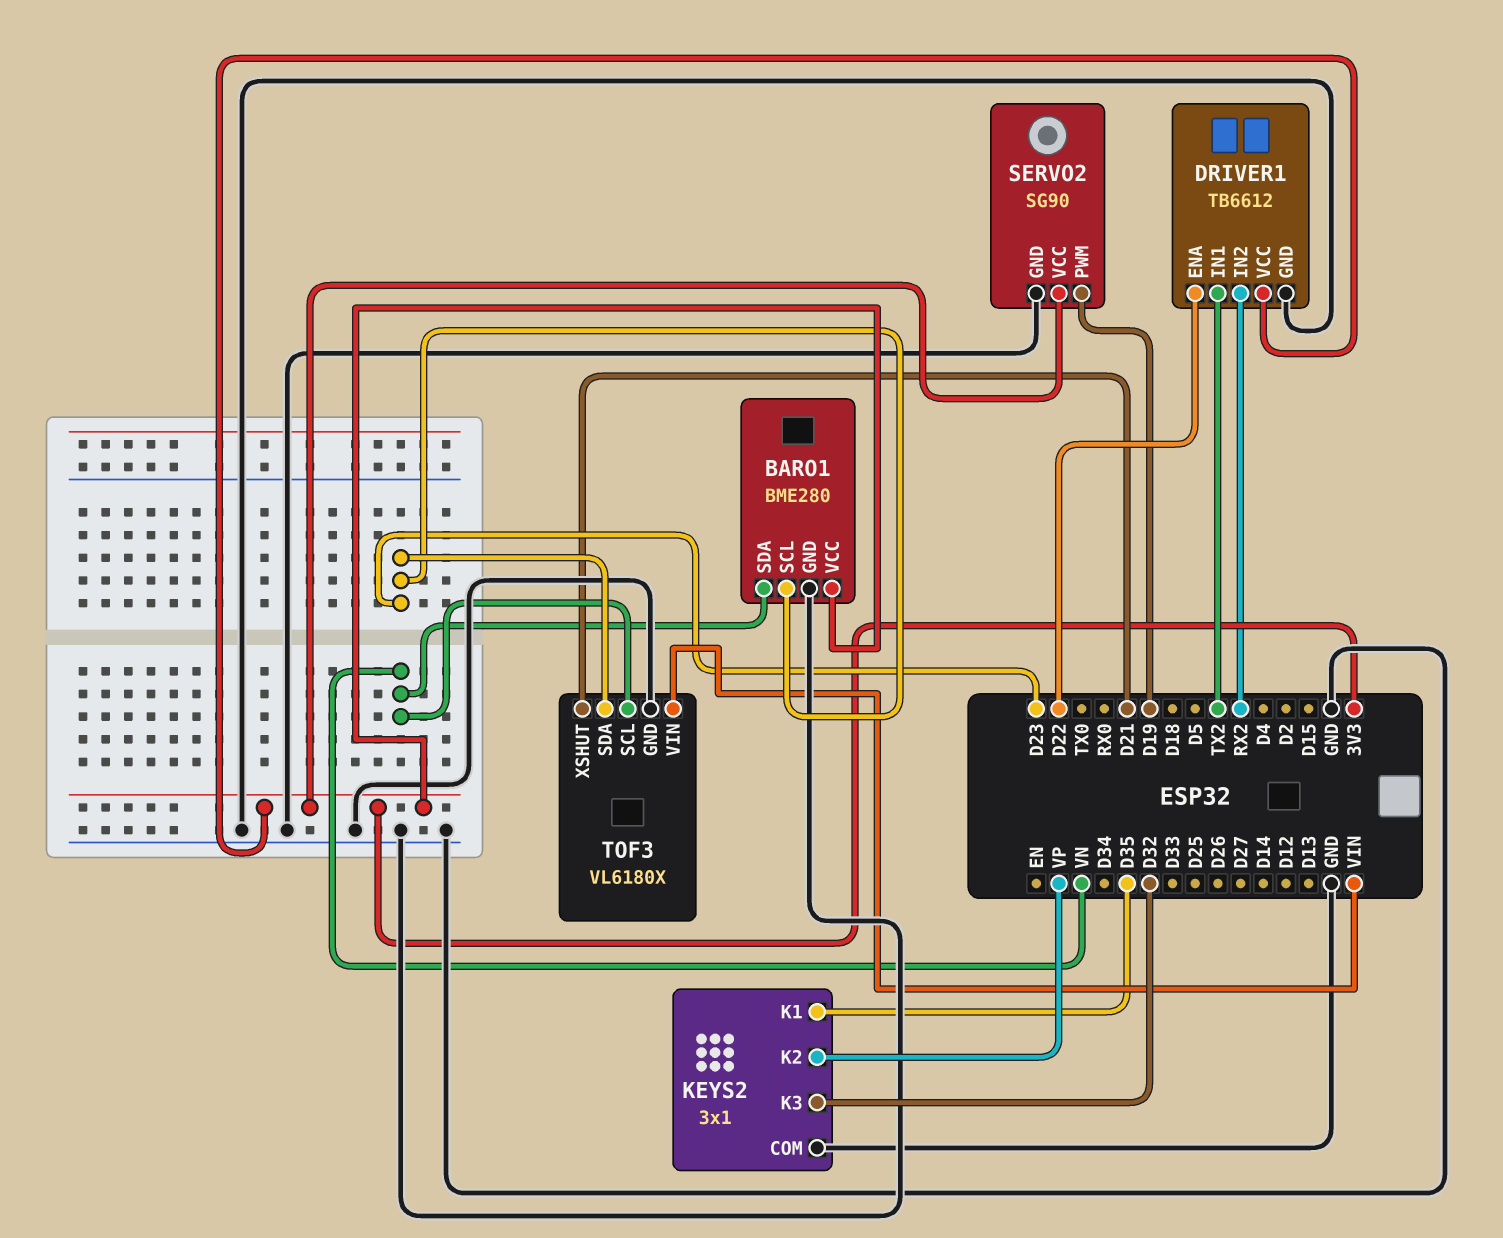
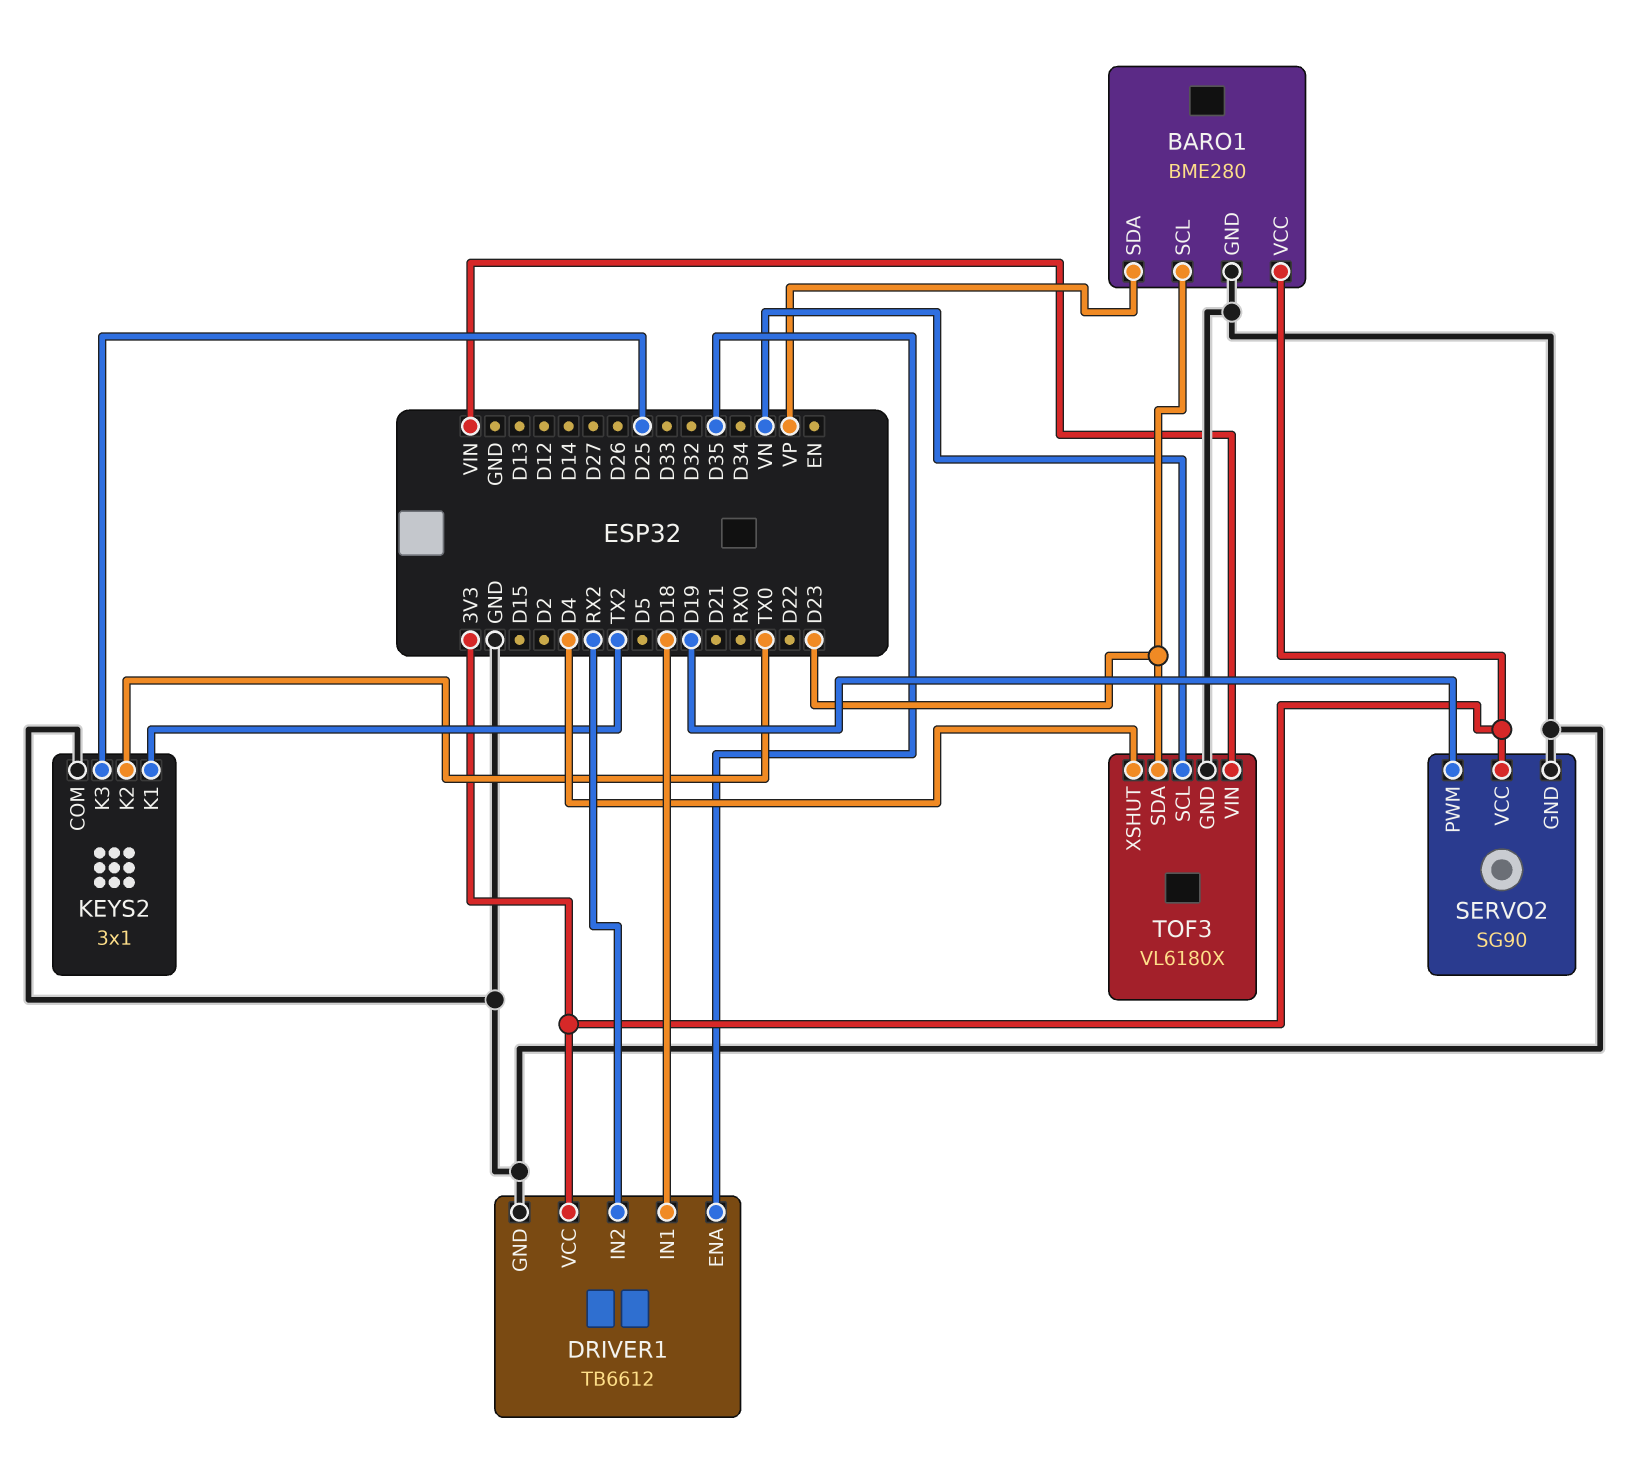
BARO1 pin SDA: VN -> VP
DRIVER1 pin ENA: D22 -> D35
DRIVER1 pin IN1: TX2 -> D18
KEYS2 pin K1: D35 -> TX2
KEYS2 pin K2: VP -> TX0
KEYS2 pin K3: D32 -> D25
TOF3 pin XSHUT: D21 -> D4

